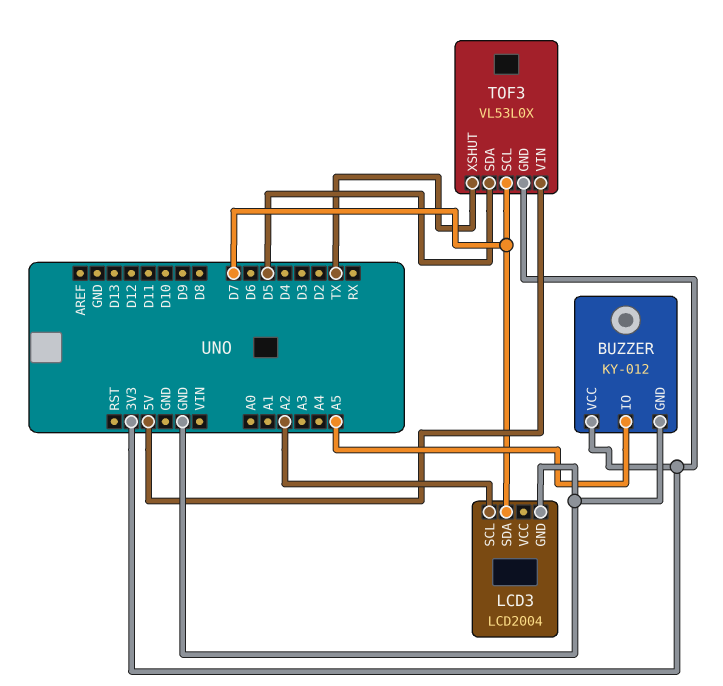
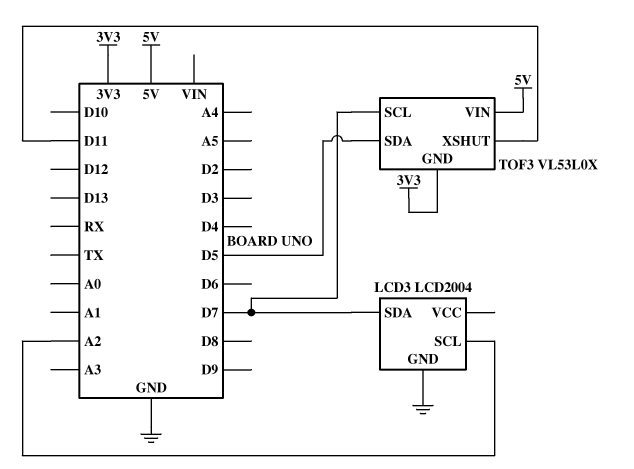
BUZZER: KY-012 -> none
BUZZER pin GND: GND -> none
BUZZER pin IO: A5 -> none
BUZZER pin VCC: 3V3 -> none
TOF3 pin XSHUT: TX -> D11

